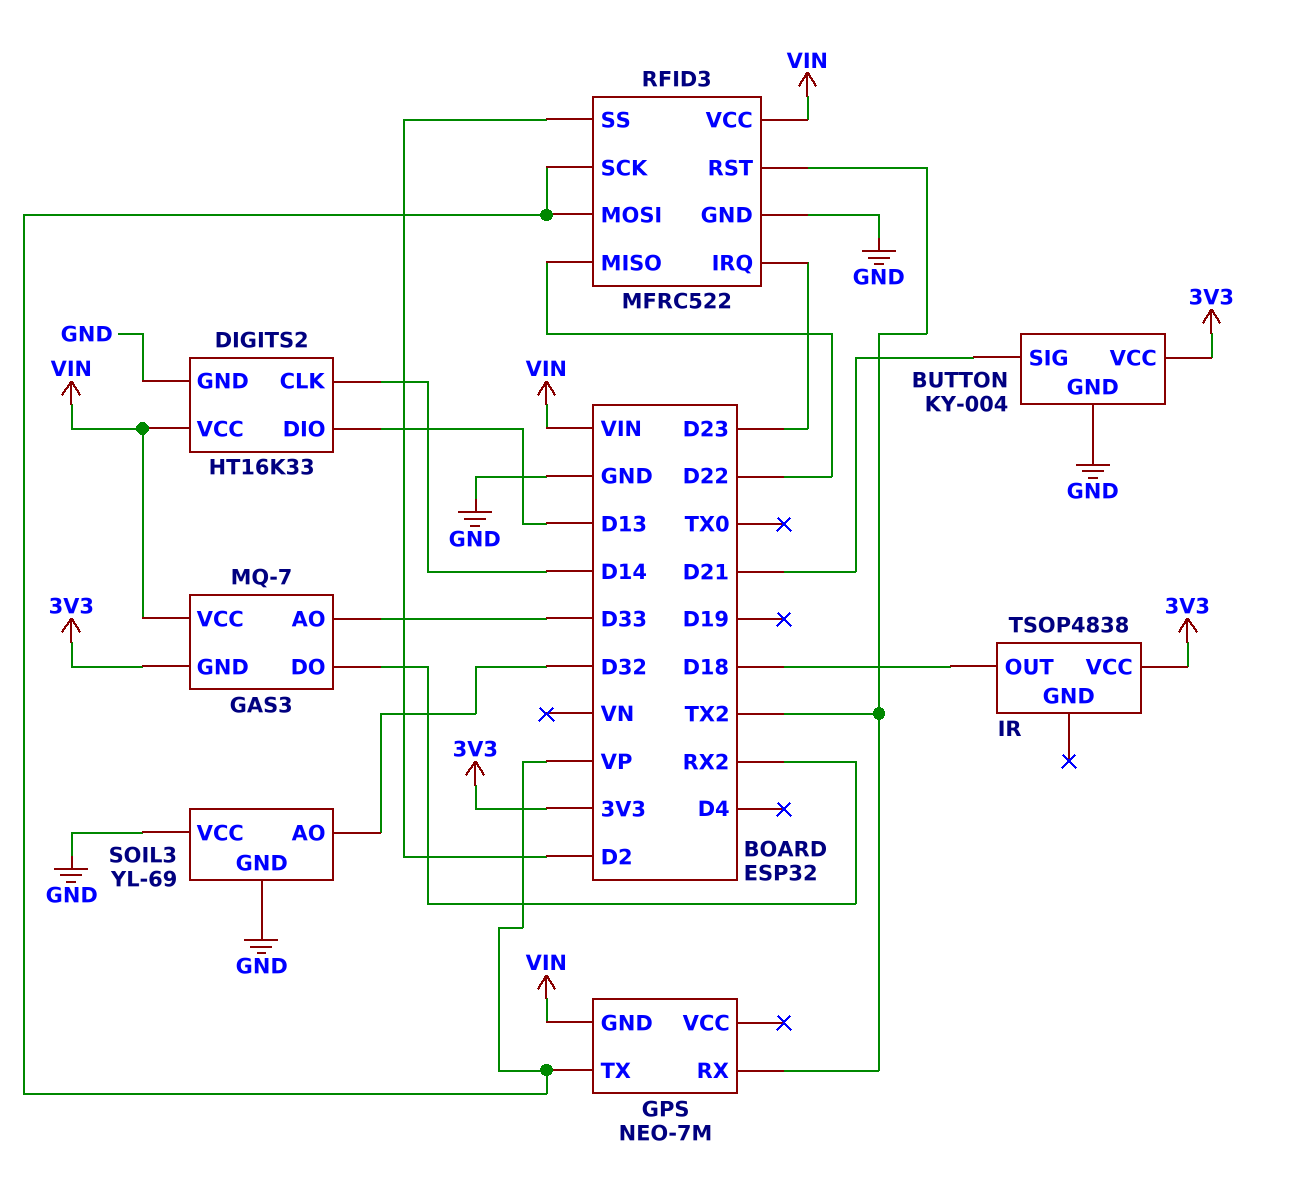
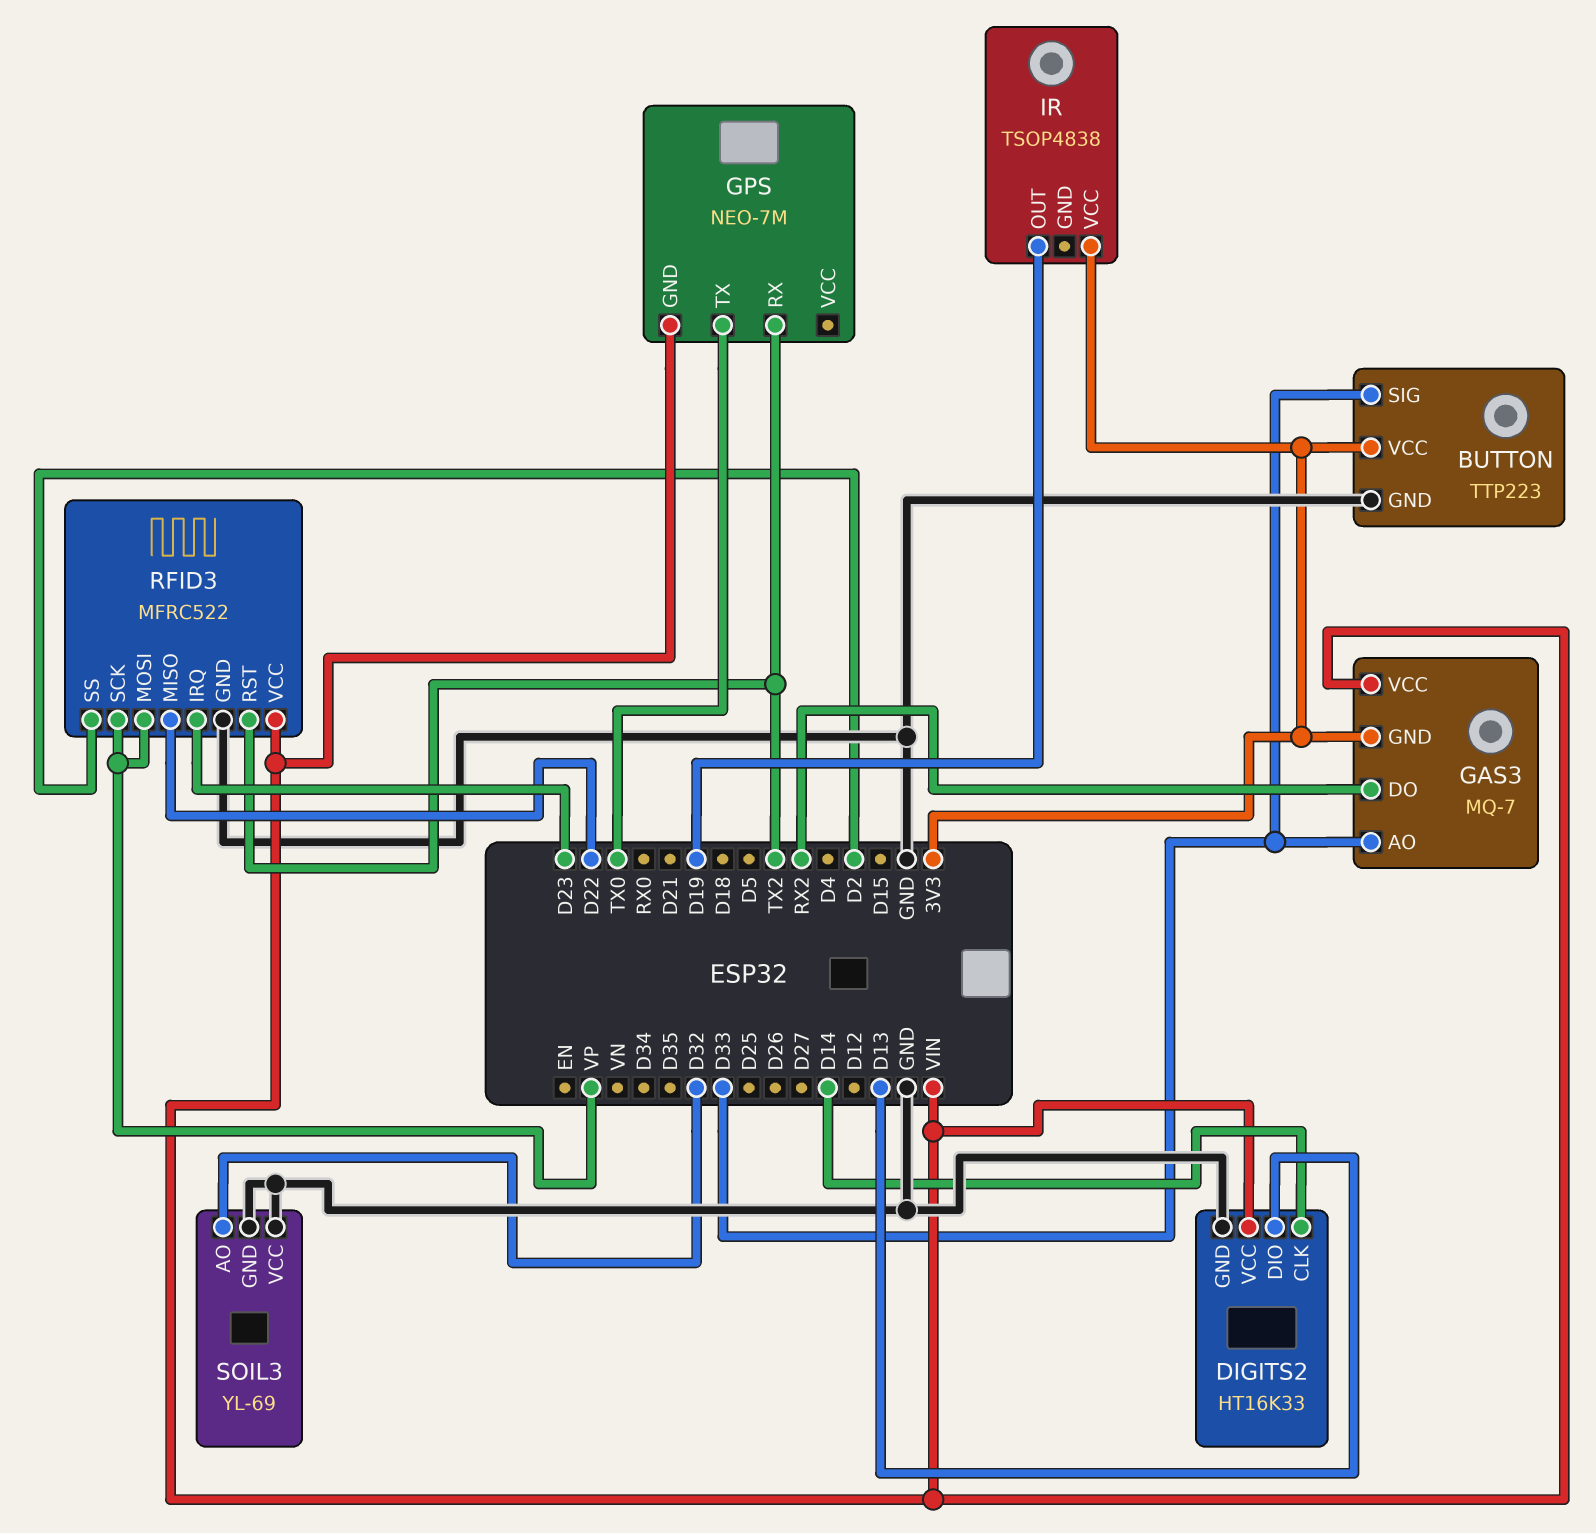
BUTTON: KY-004 -> TTP223
BUTTON pin SIG: D21 -> D33
GPS pin TX: VP -> TX0
IR pin OUT: D18 -> D19

